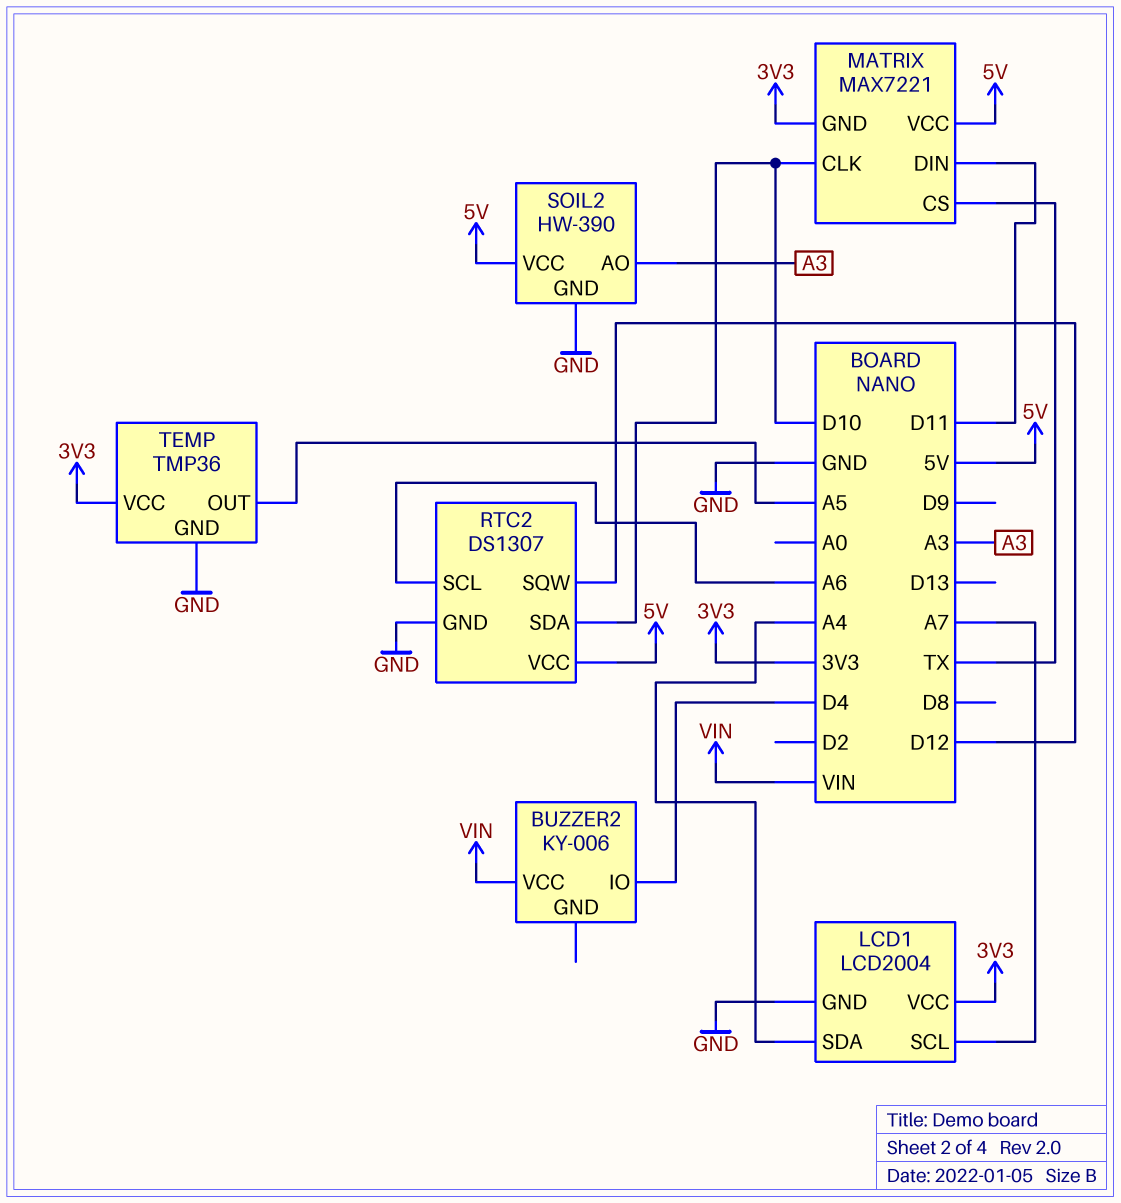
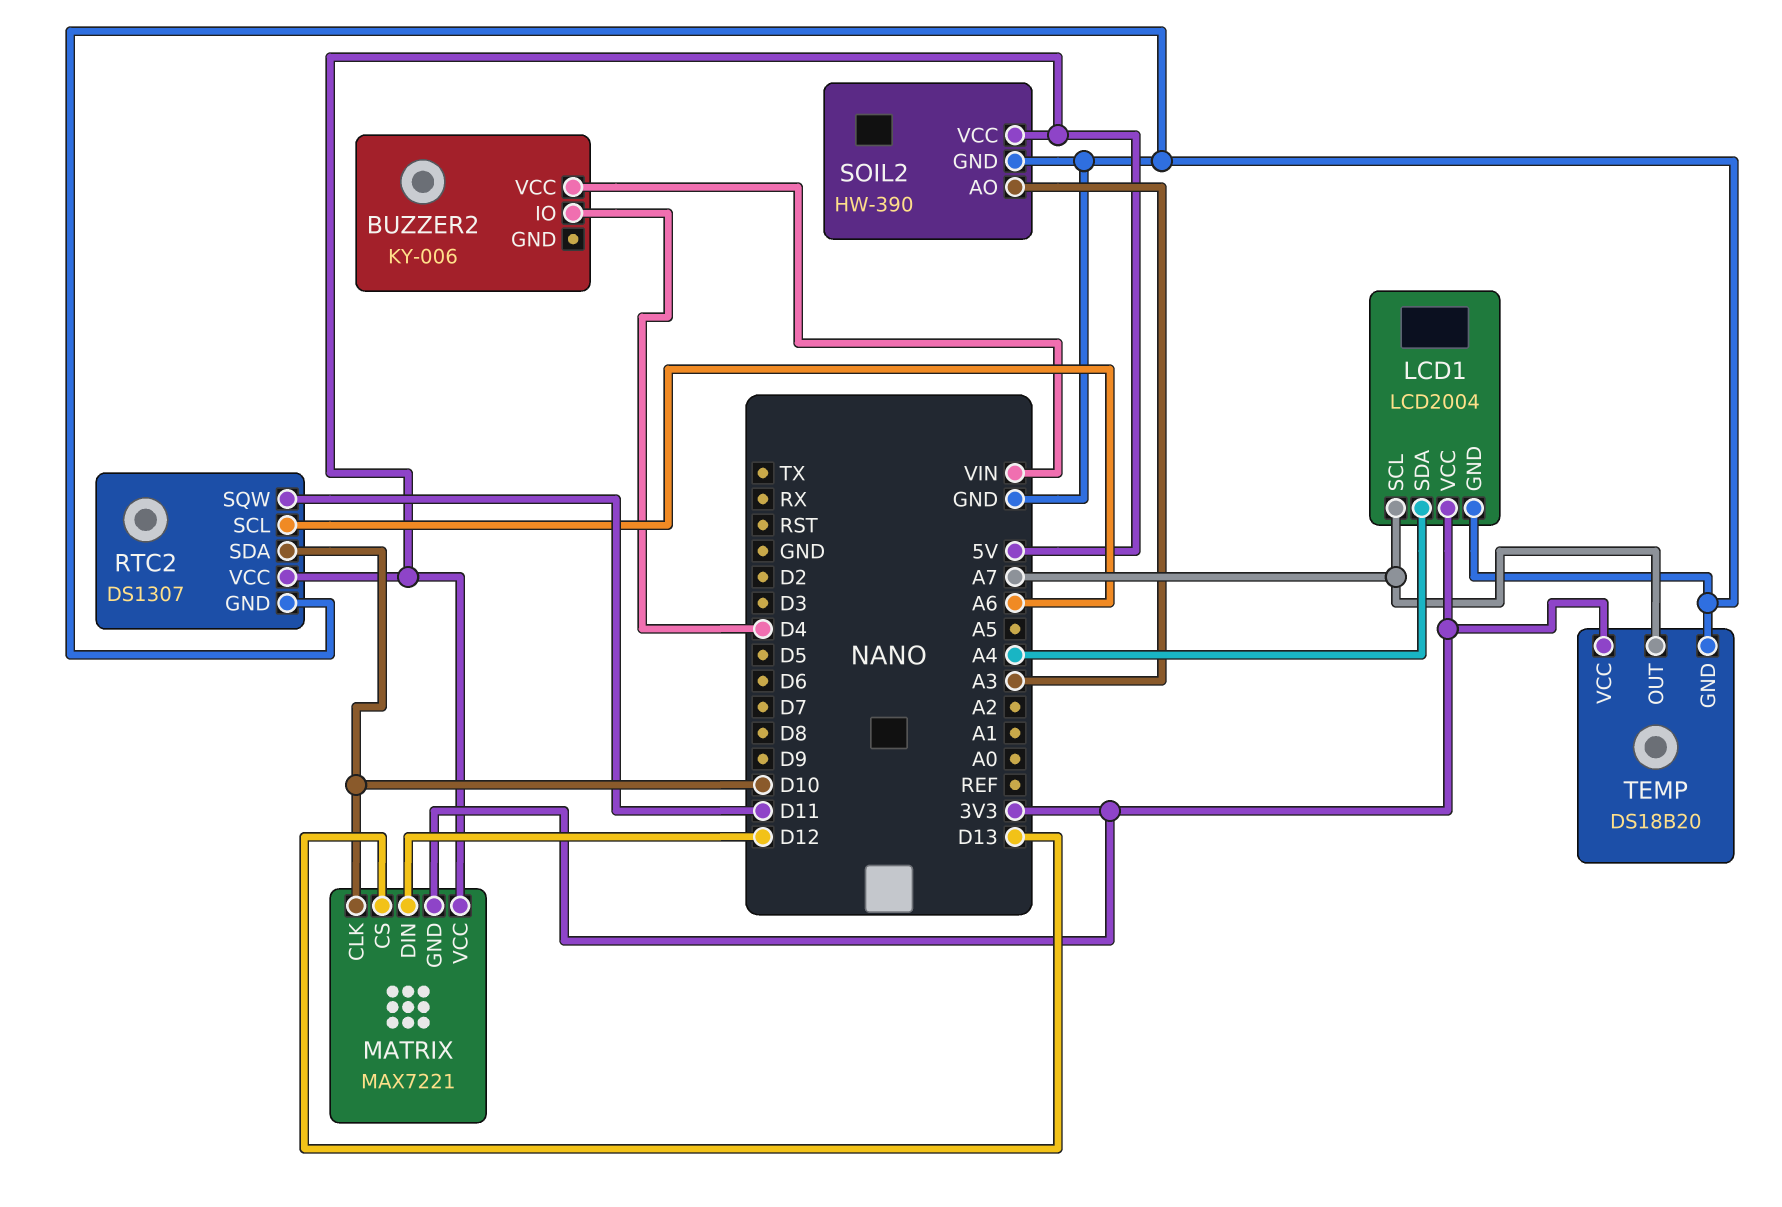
MATRIX pin CS: TX -> D13
MATRIX pin DIN: D11 -> D12
RTC2 pin SQW: D12 -> D11
TEMP: TMP36 -> DS18B20
TEMP pin OUT: A5 -> A7

